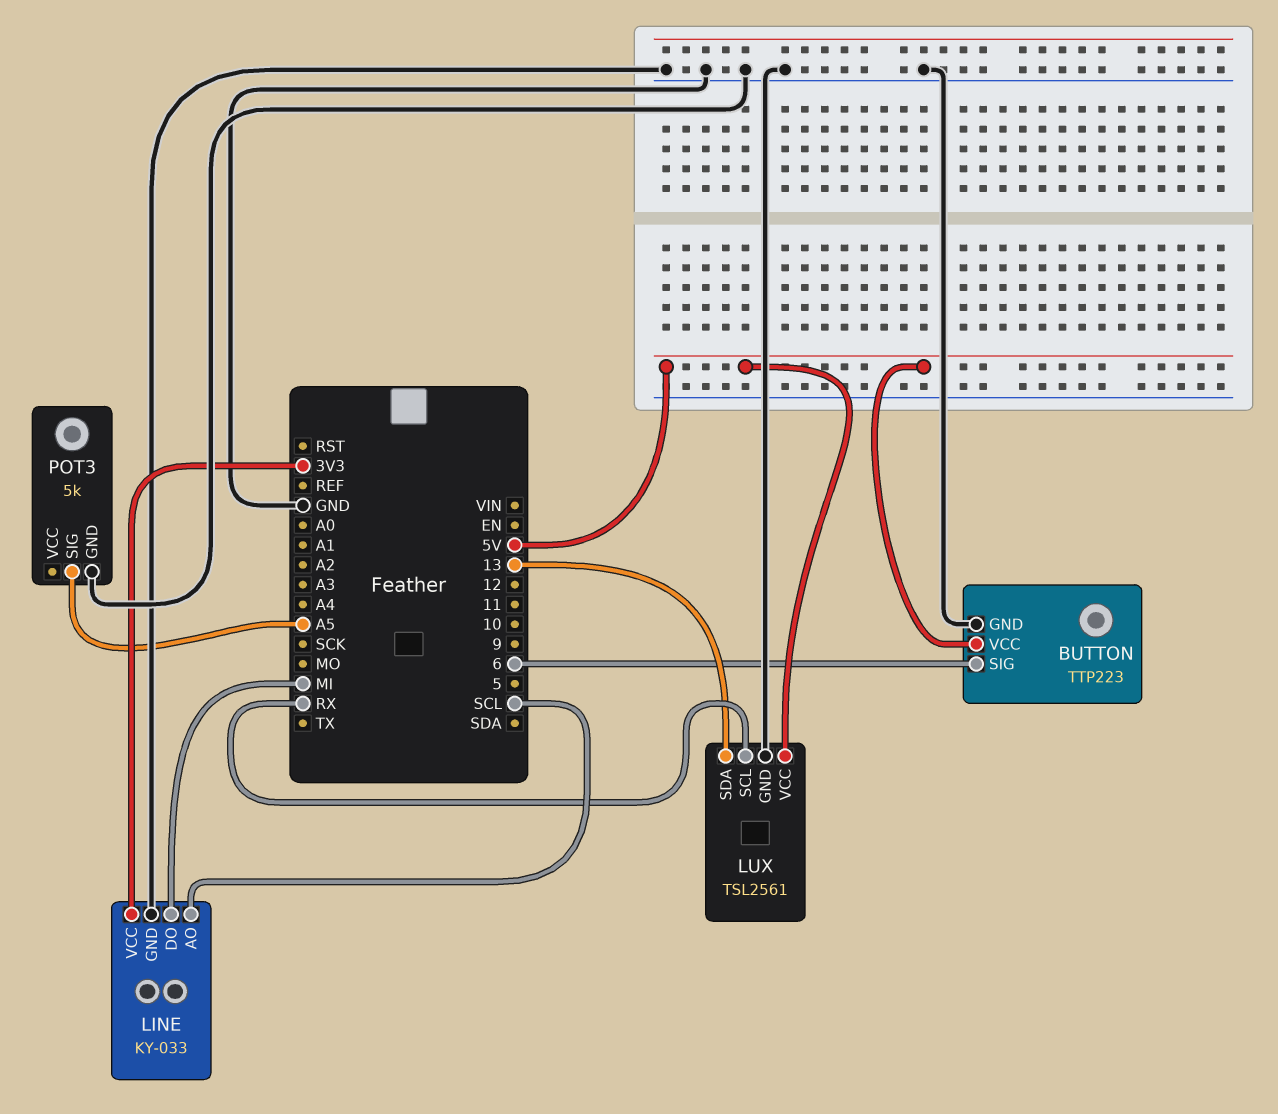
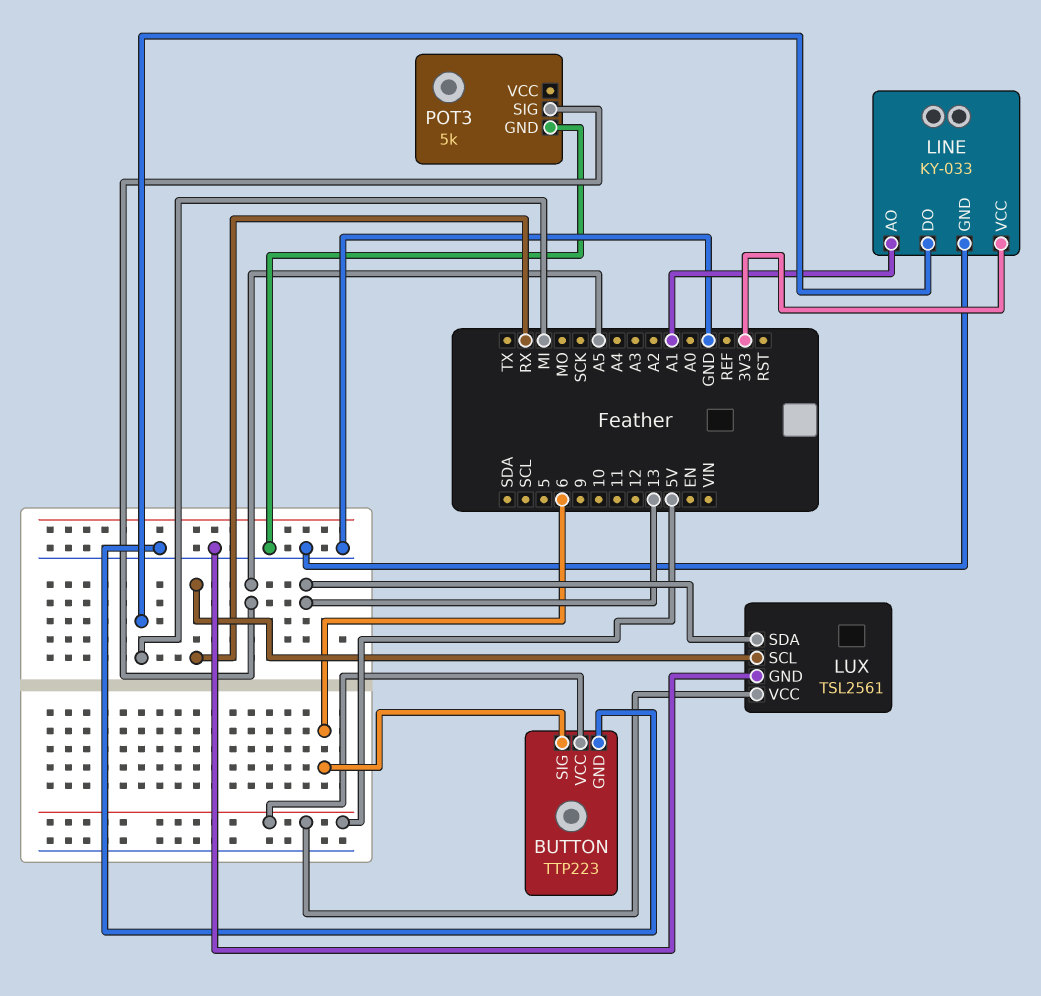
LINE pin AO: SCL -> A1

